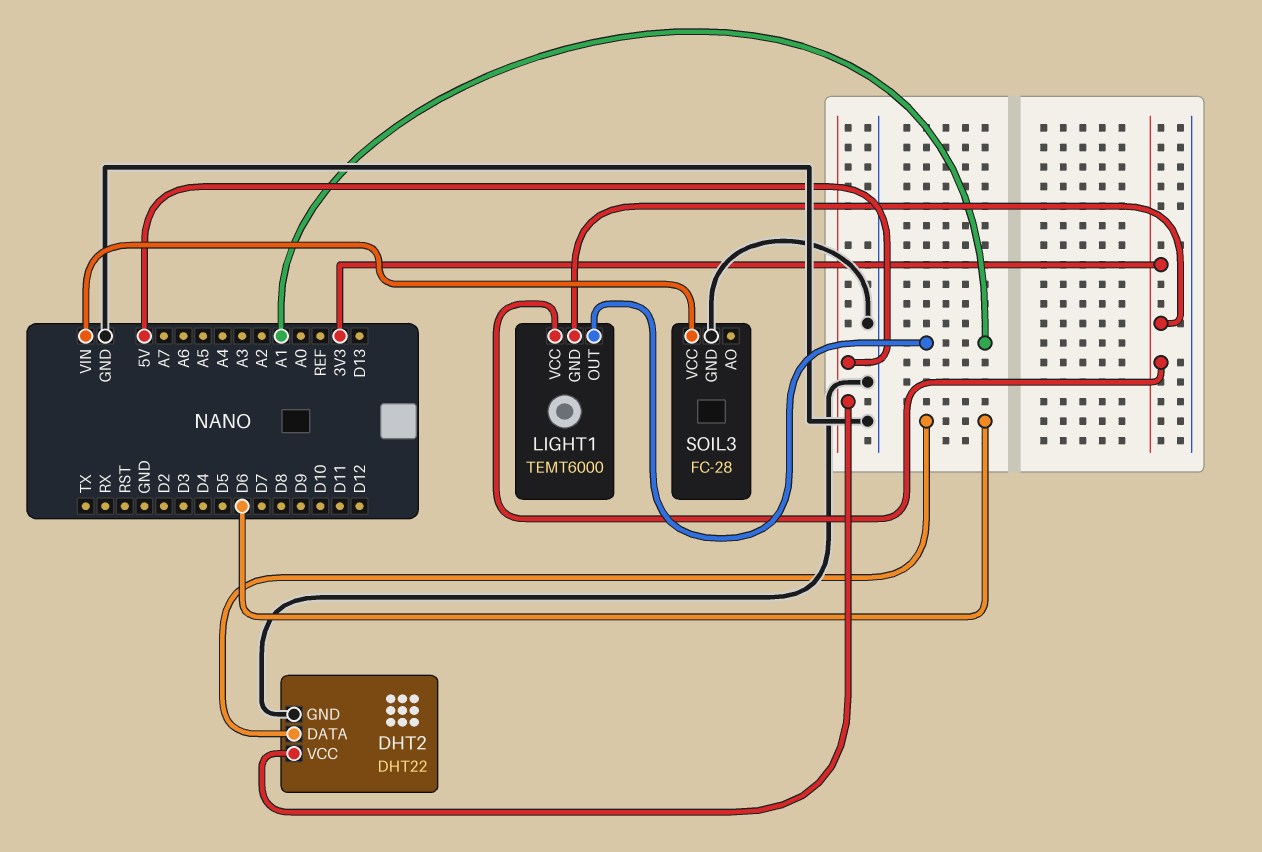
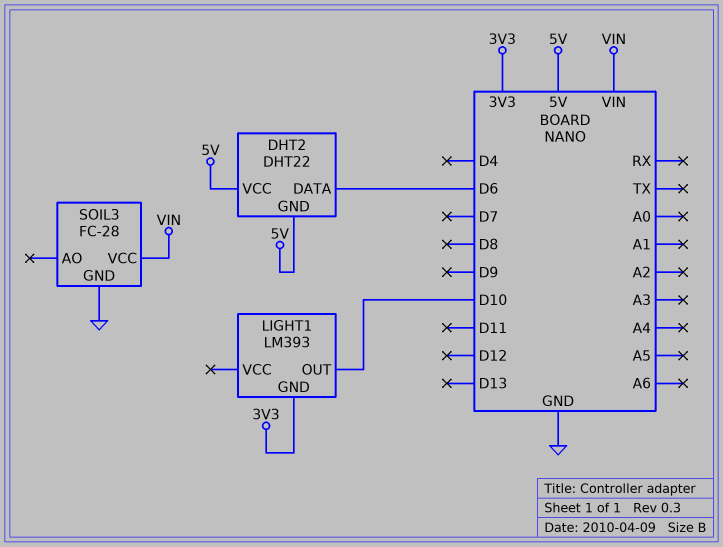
DHT2 pin GND: GND -> 5V
LIGHT1: TEMT6000 -> LM393
LIGHT1 pin OUT: A1 -> D10
LIGHT1 pin VCC: 3V3 -> none

